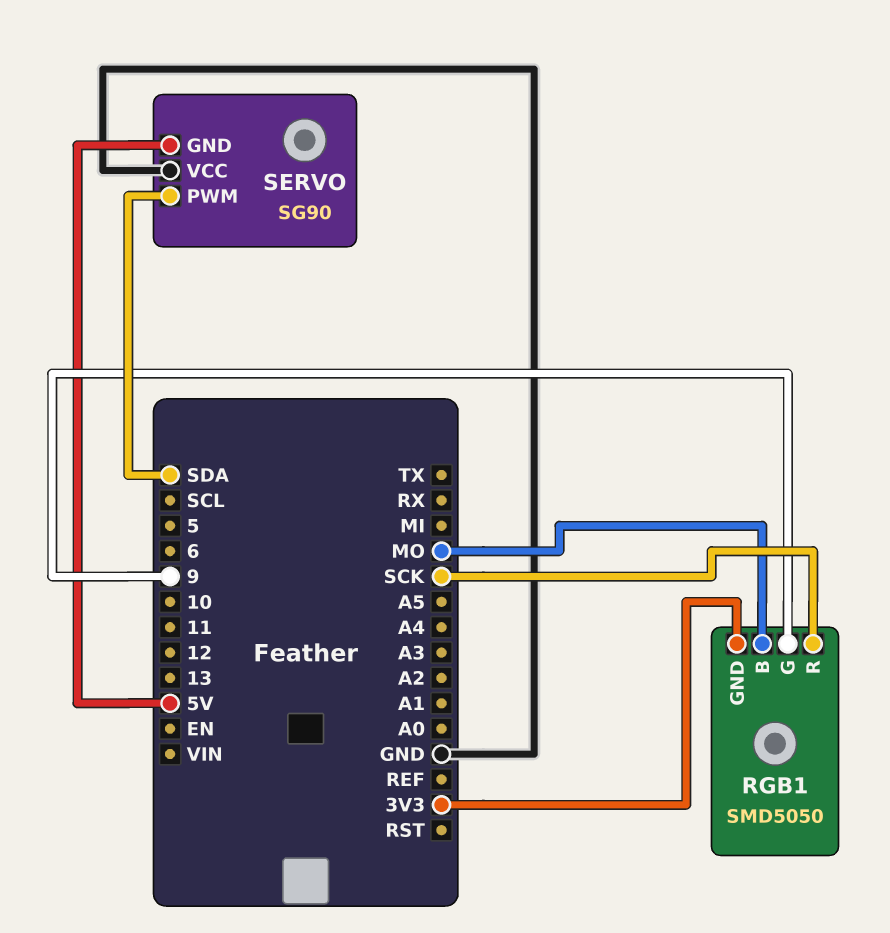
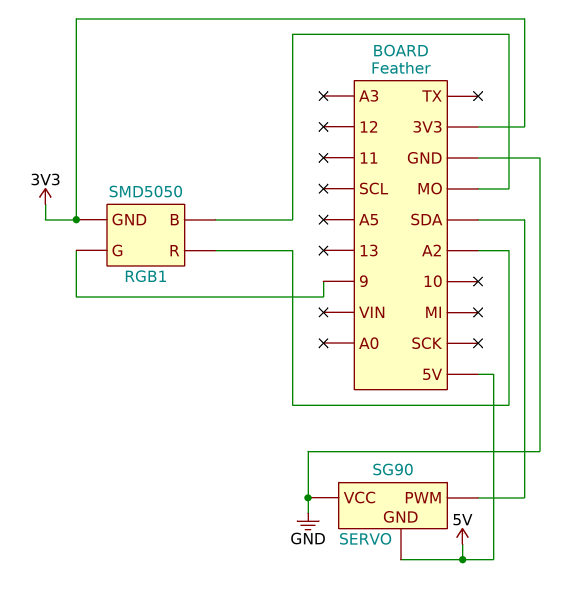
RGB1 pin R: SCK -> A2

